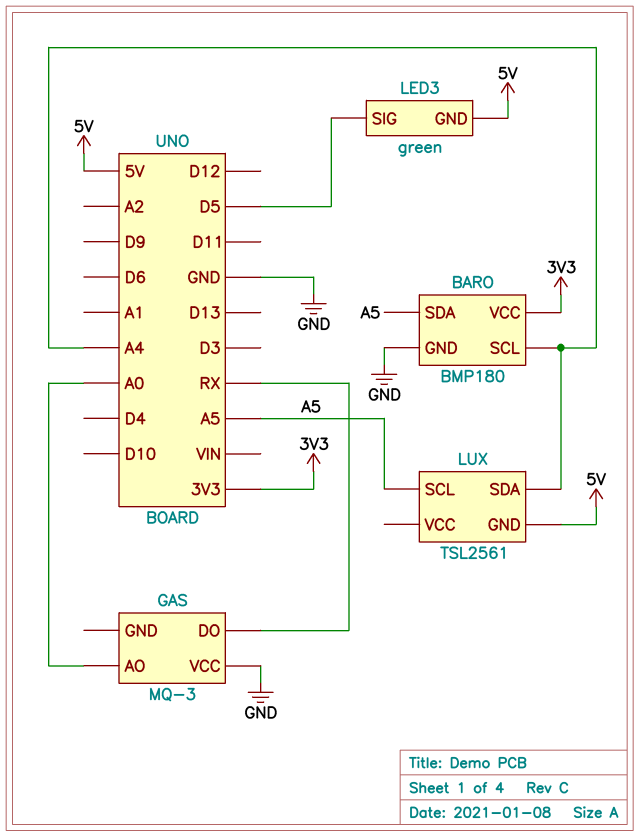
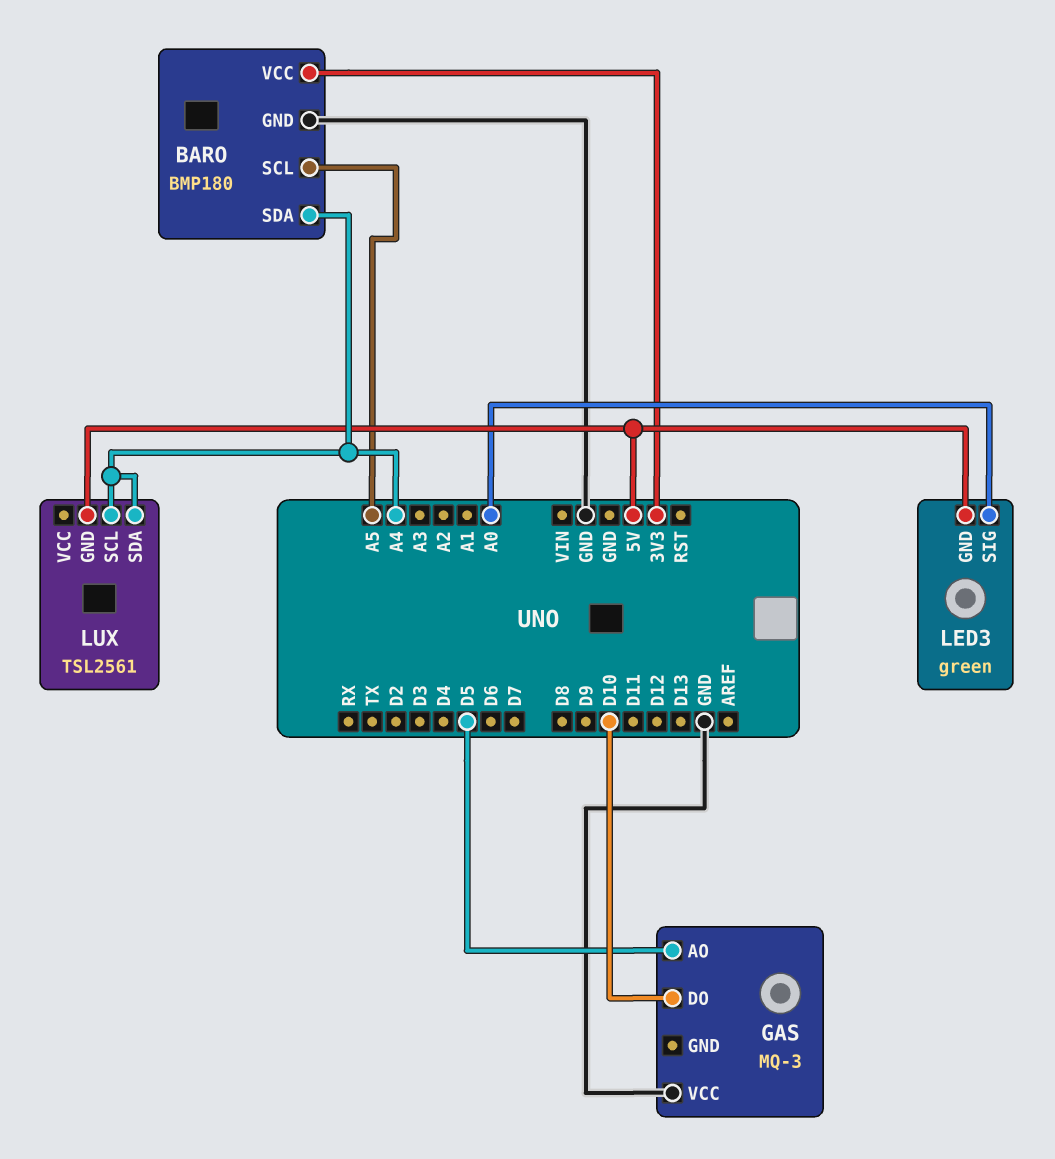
BARO pin SCL: A4 -> A5
BARO pin SDA: A5 -> A4
GAS pin AO: A0 -> D5
GAS pin DO: RX -> D10
LED3 pin SIG: D5 -> A0
LUX pin SCL: A5 -> A4

